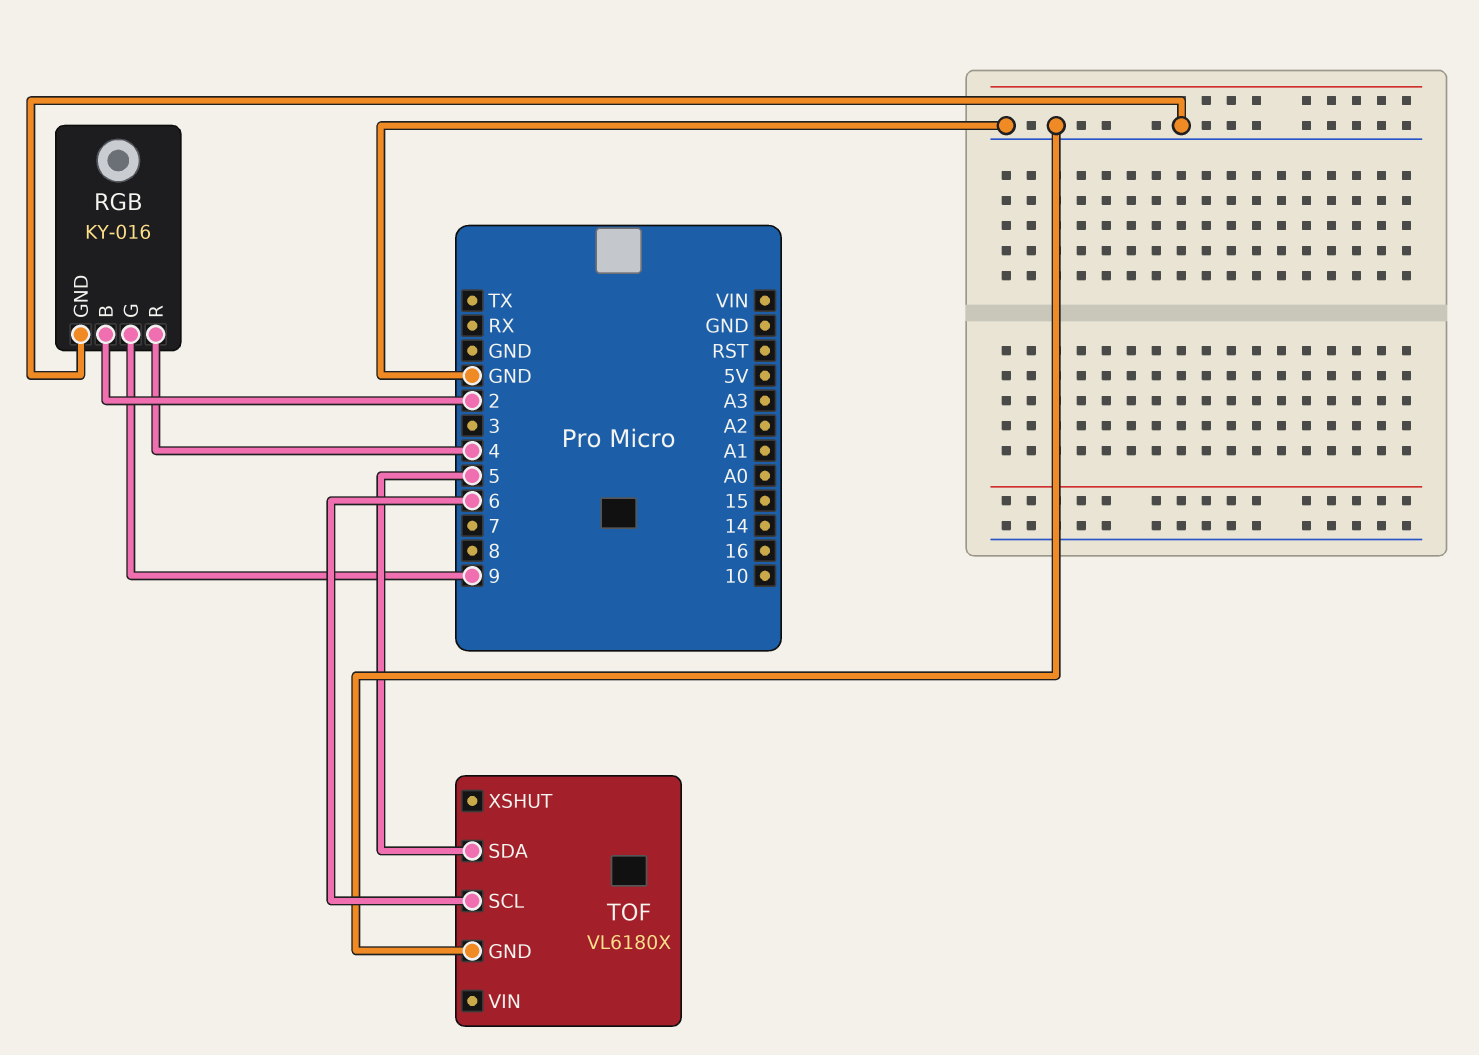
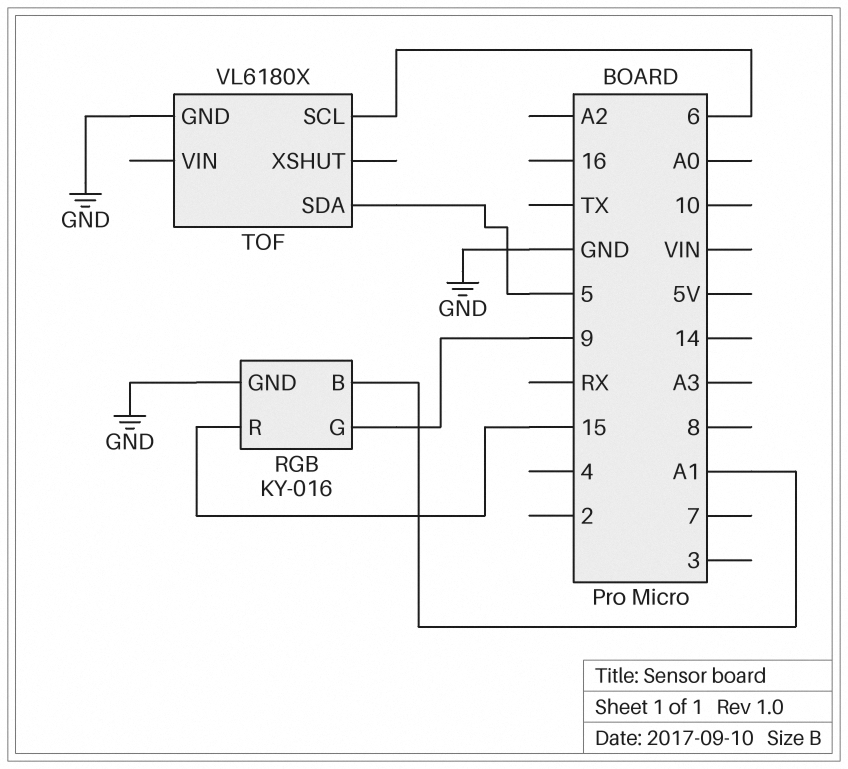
RGB pin B: 2 -> A1
RGB pin R: 4 -> 15

